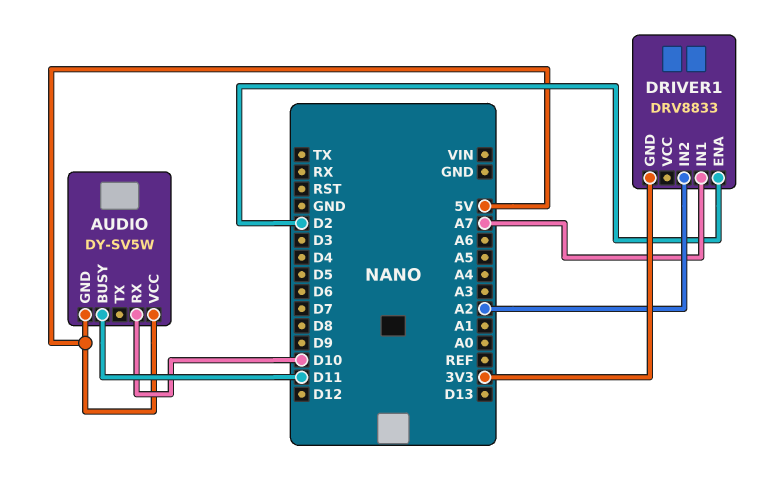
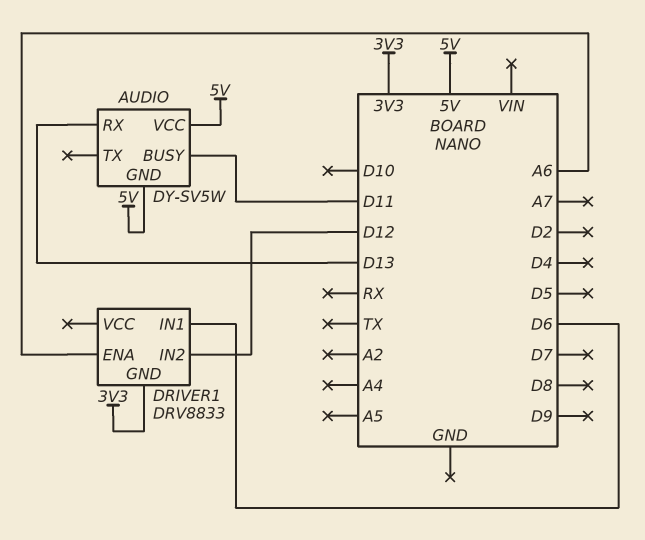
AUDIO pin RX: D10 -> D13
DRIVER1 pin ENA: D2 -> A6
DRIVER1 pin IN1: A7 -> D6
DRIVER1 pin IN2: A2 -> D12

